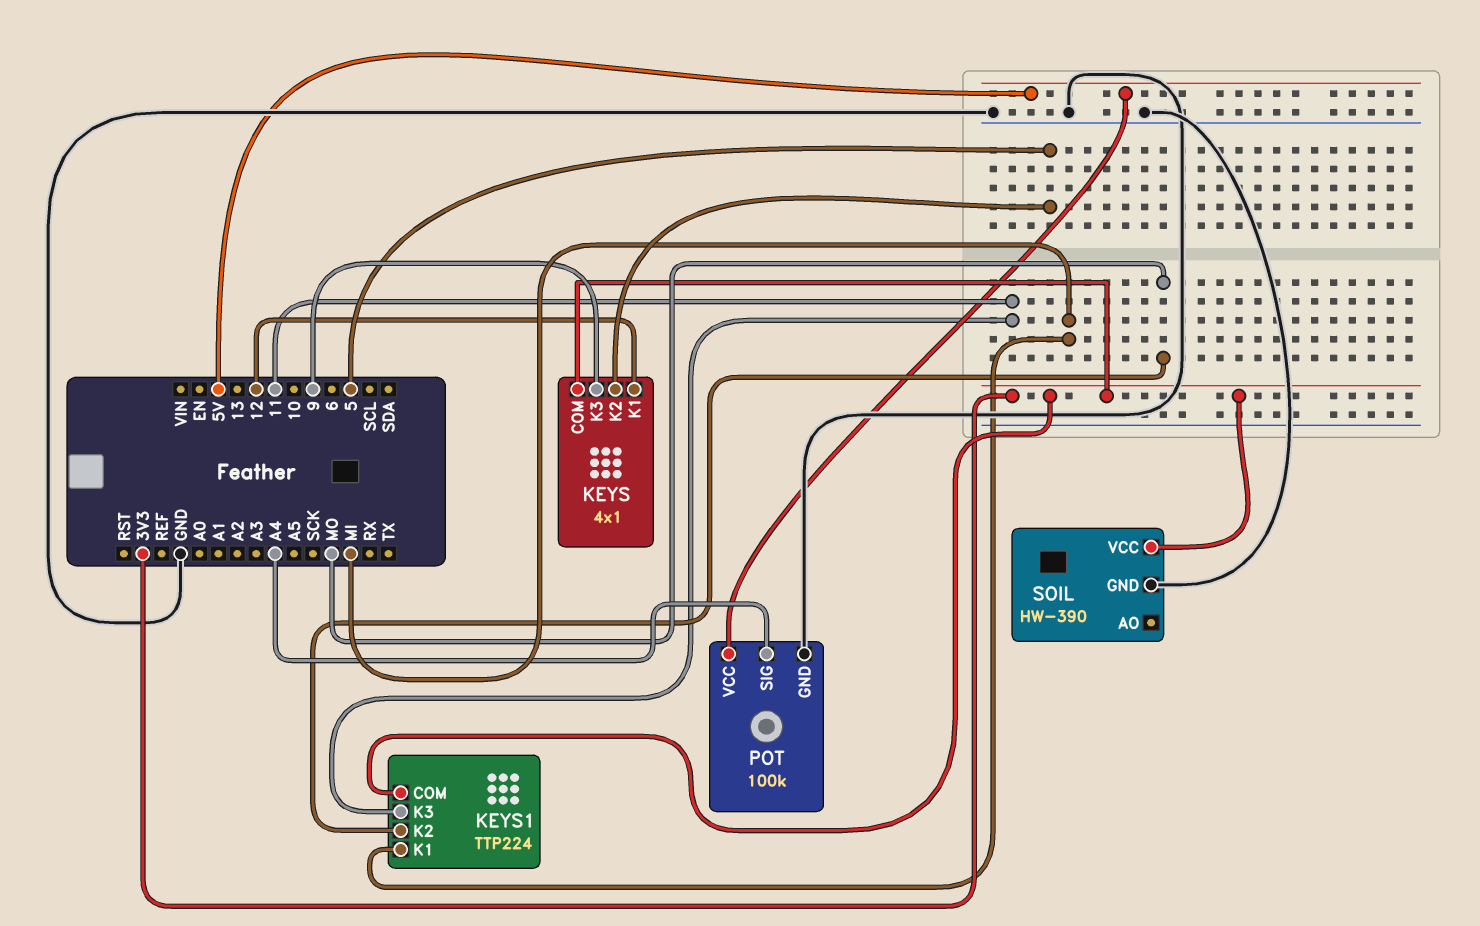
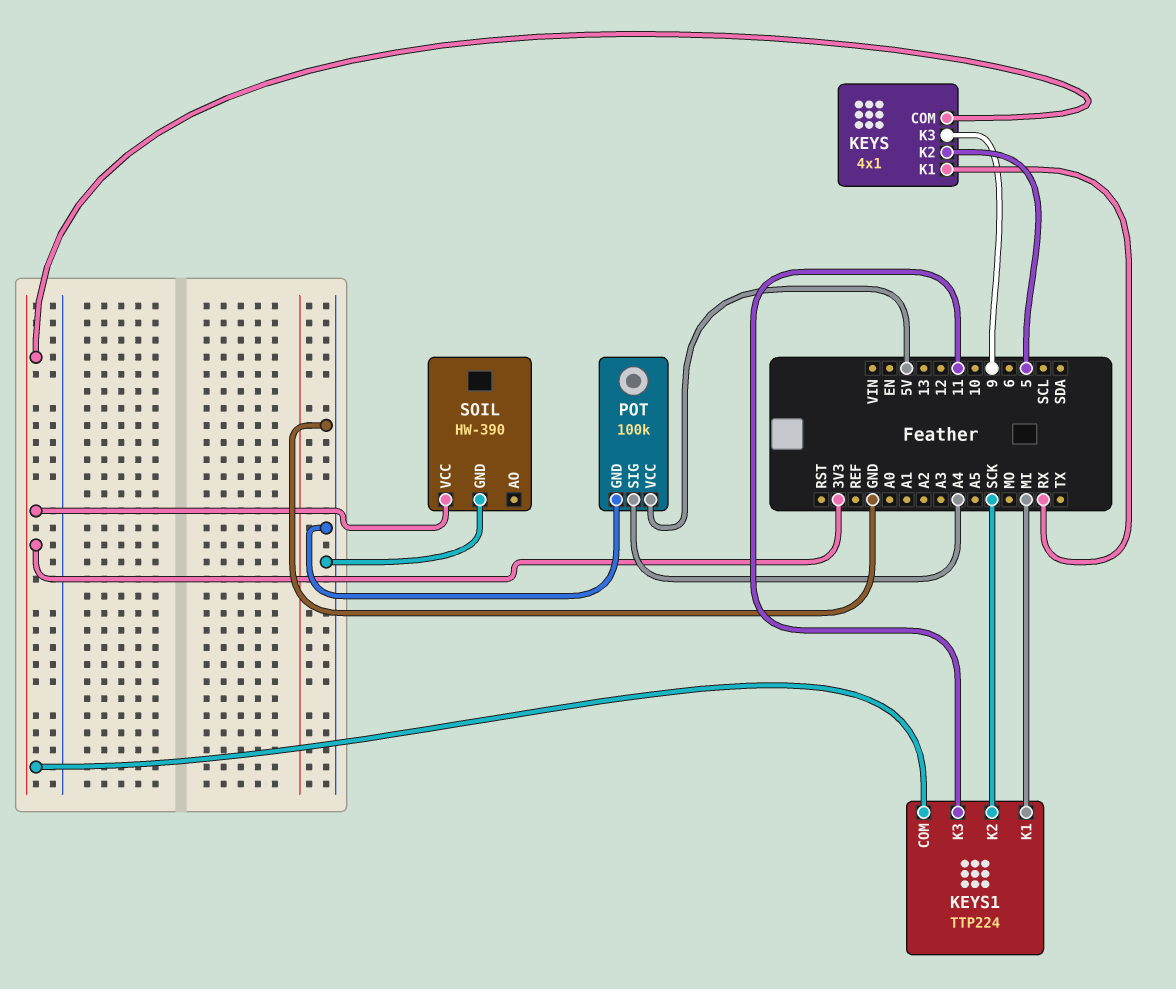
KEYS pin K1: 12 -> RX
KEYS1 pin K2: MO -> SCK

